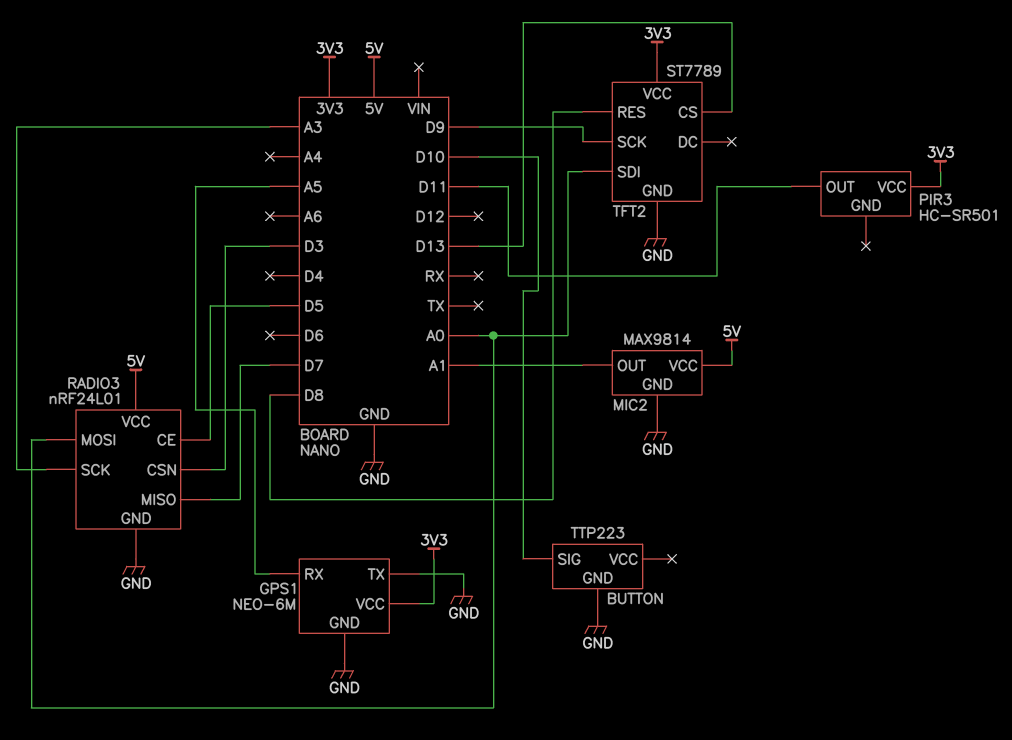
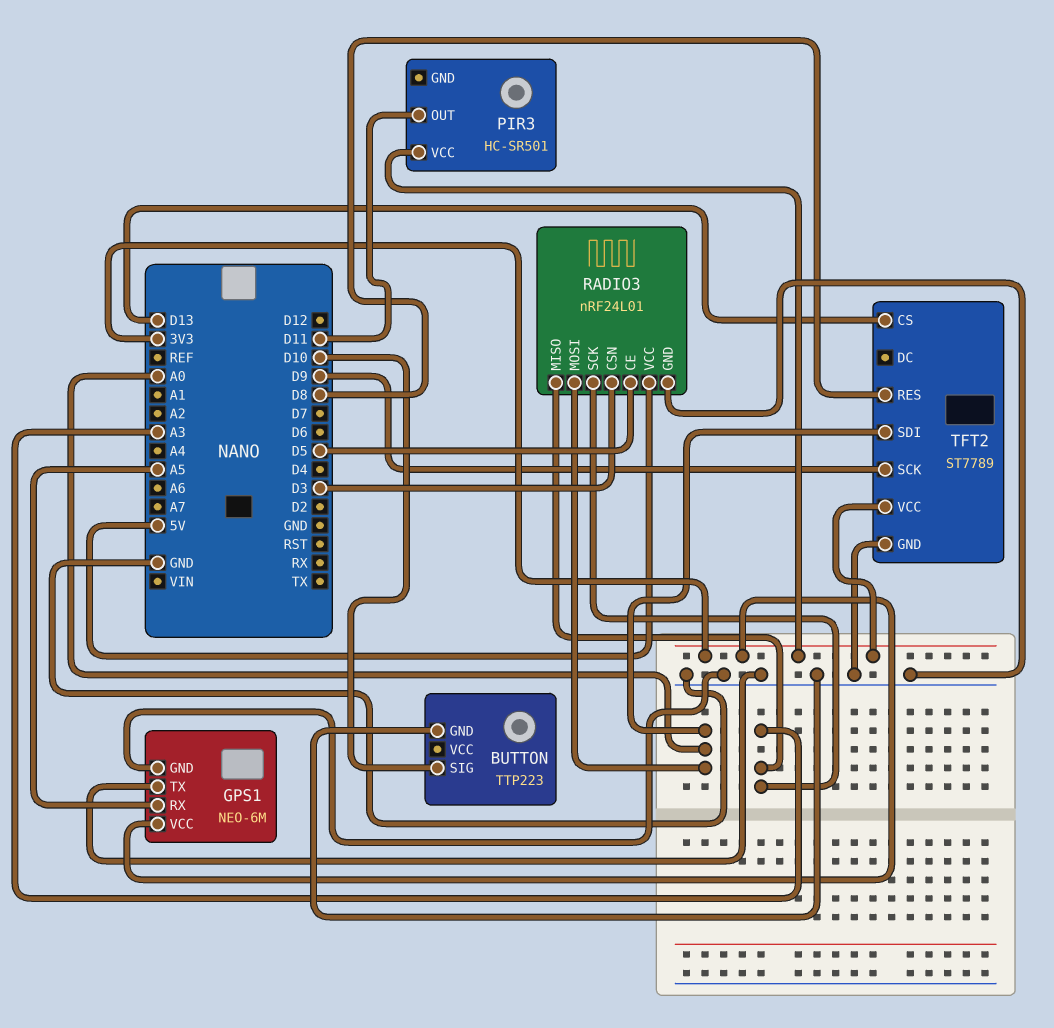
MIC2: MAX9814 -> none
MIC2 pin GND: GND -> none
MIC2 pin OUT: A1 -> none
MIC2 pin VCC: 5V -> none
RADIO3 pin MISO: D7 -> A3

